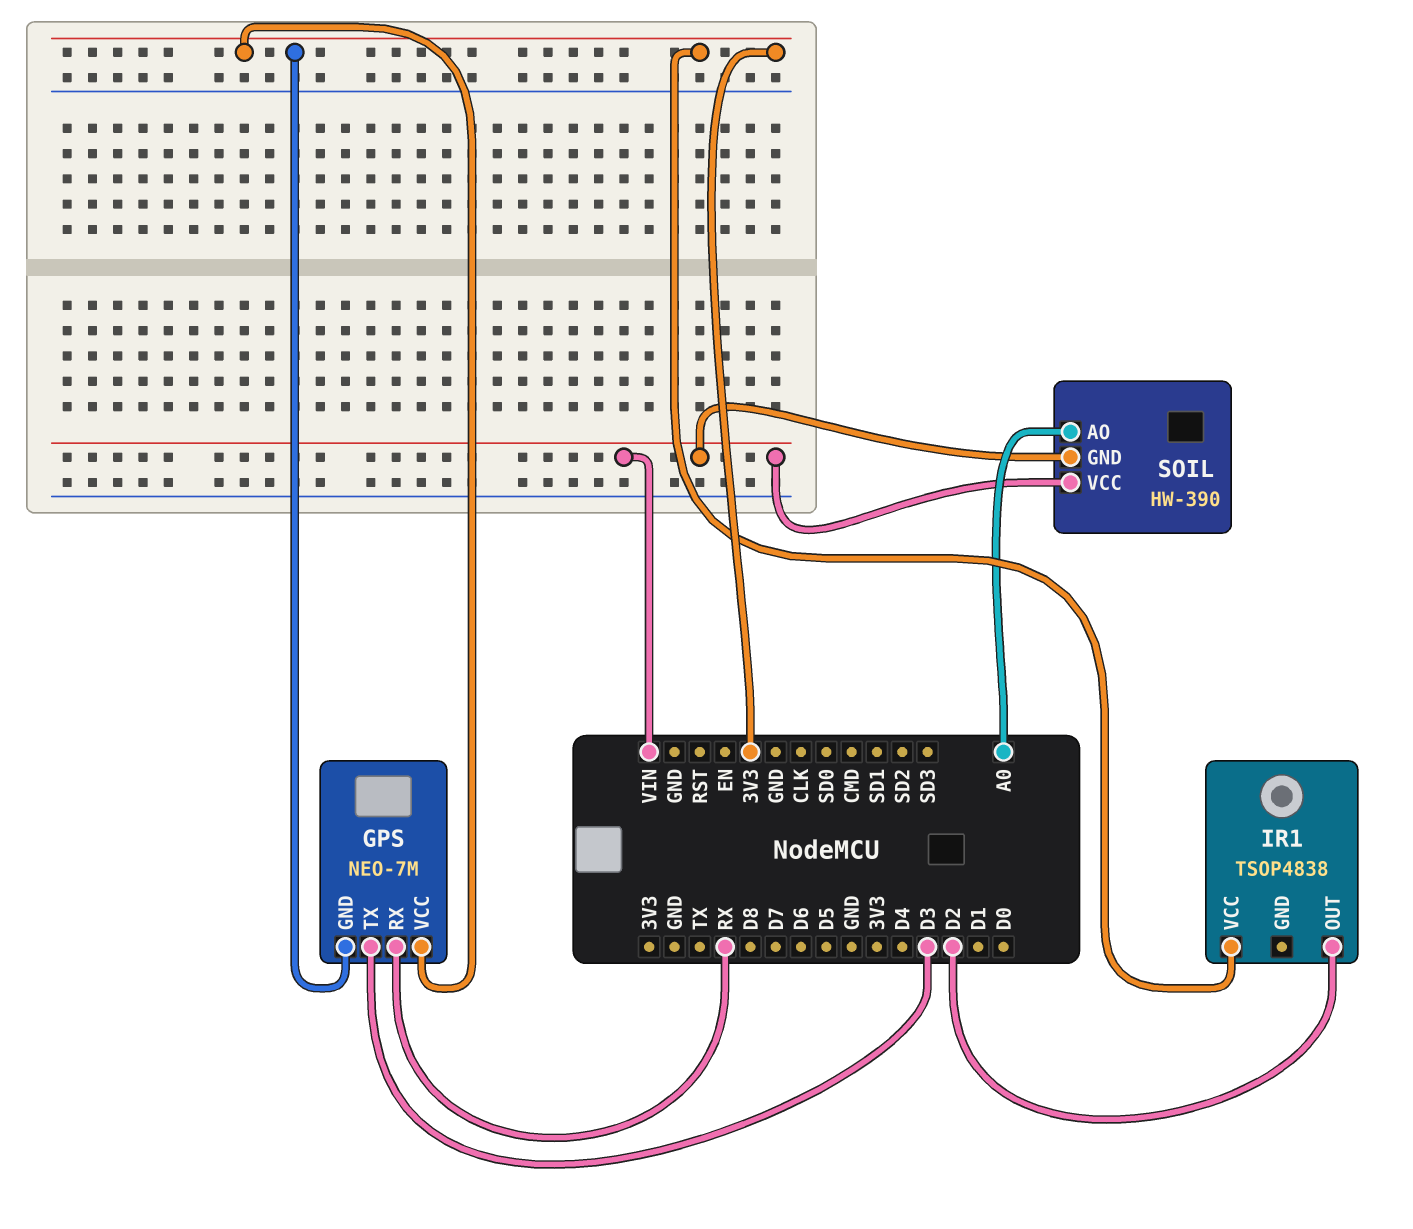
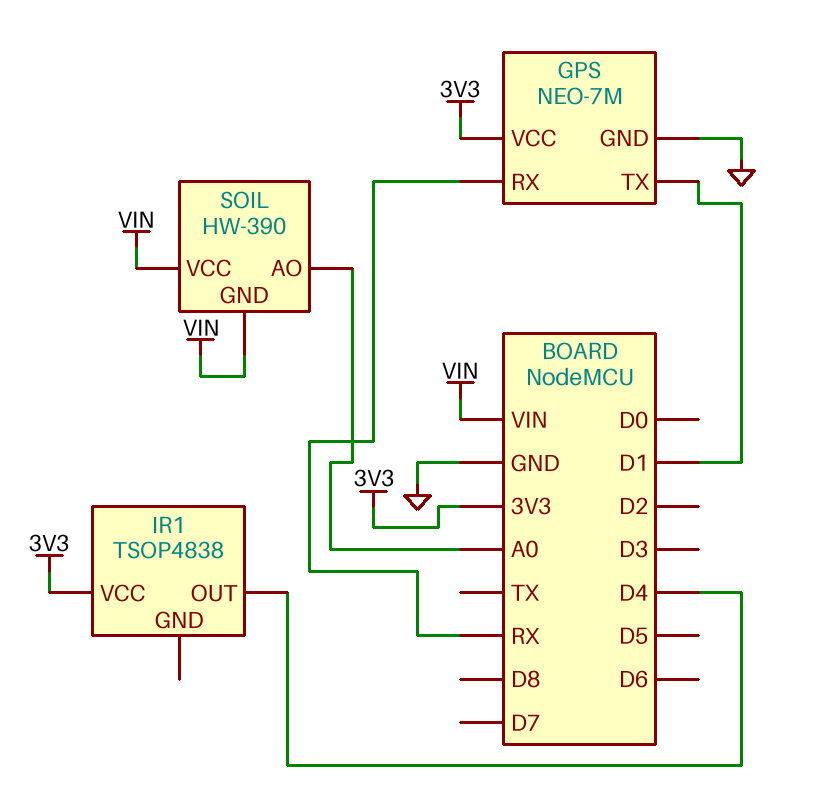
GPS pin GND: 3V3 -> GND
GPS pin TX: D3 -> D1
IR1 pin OUT: D2 -> D4

